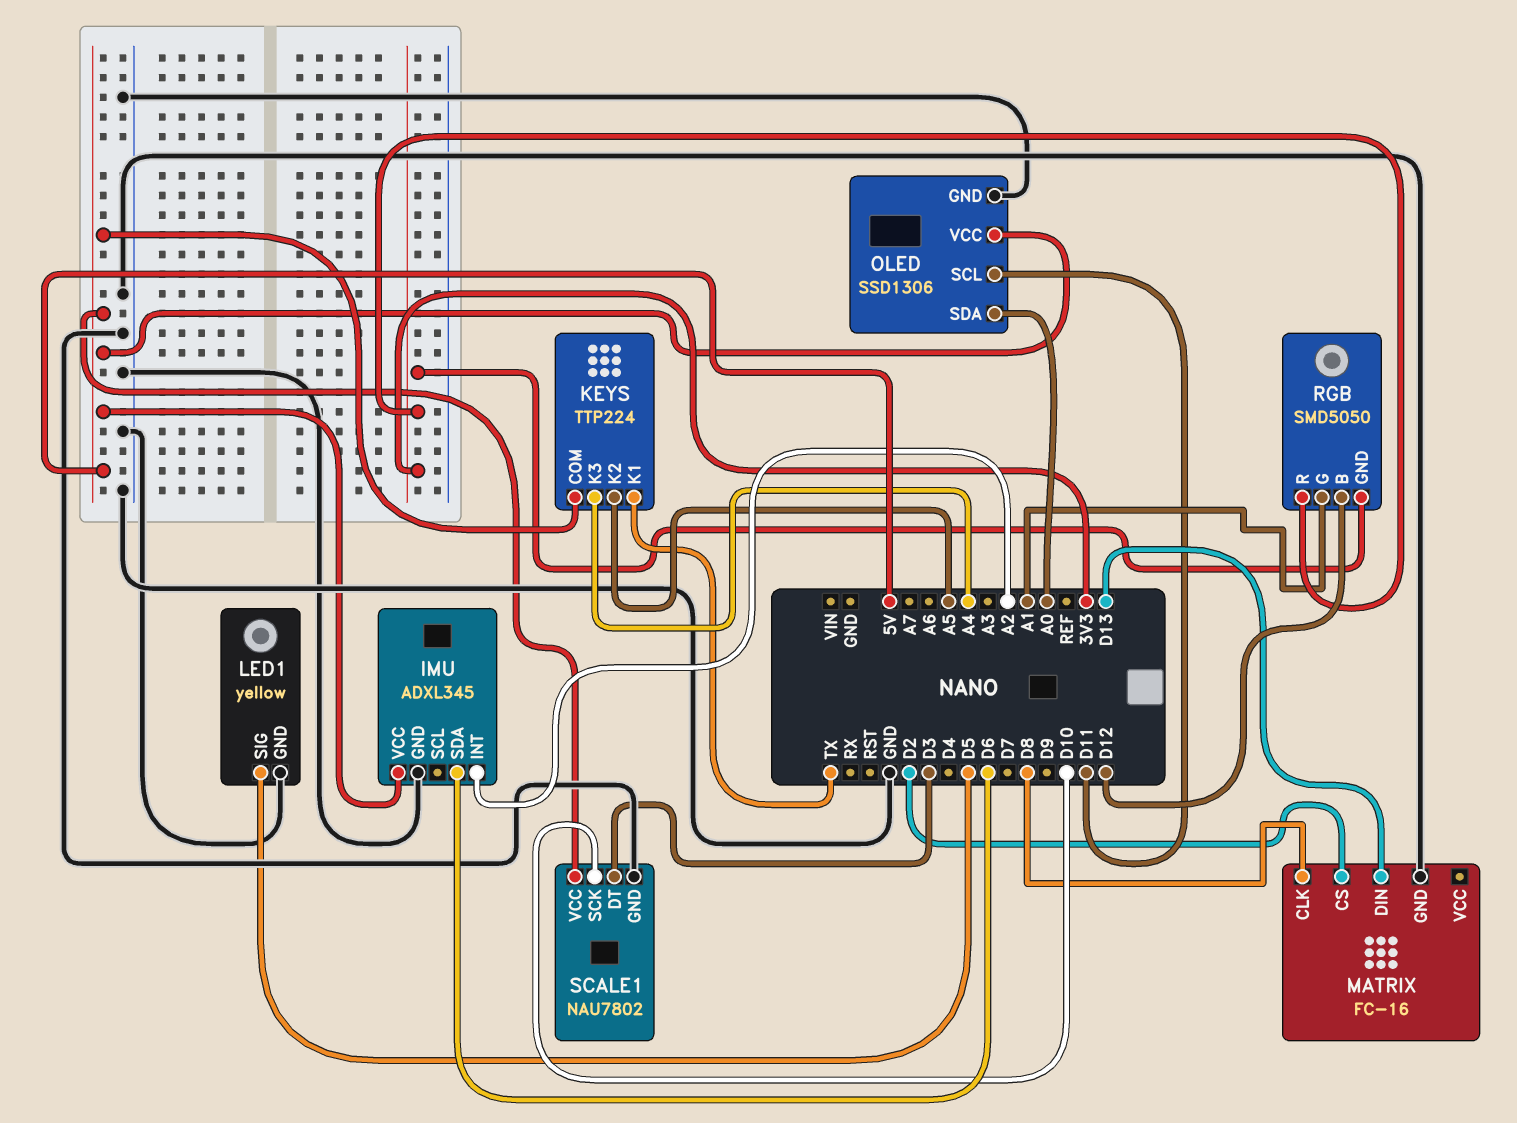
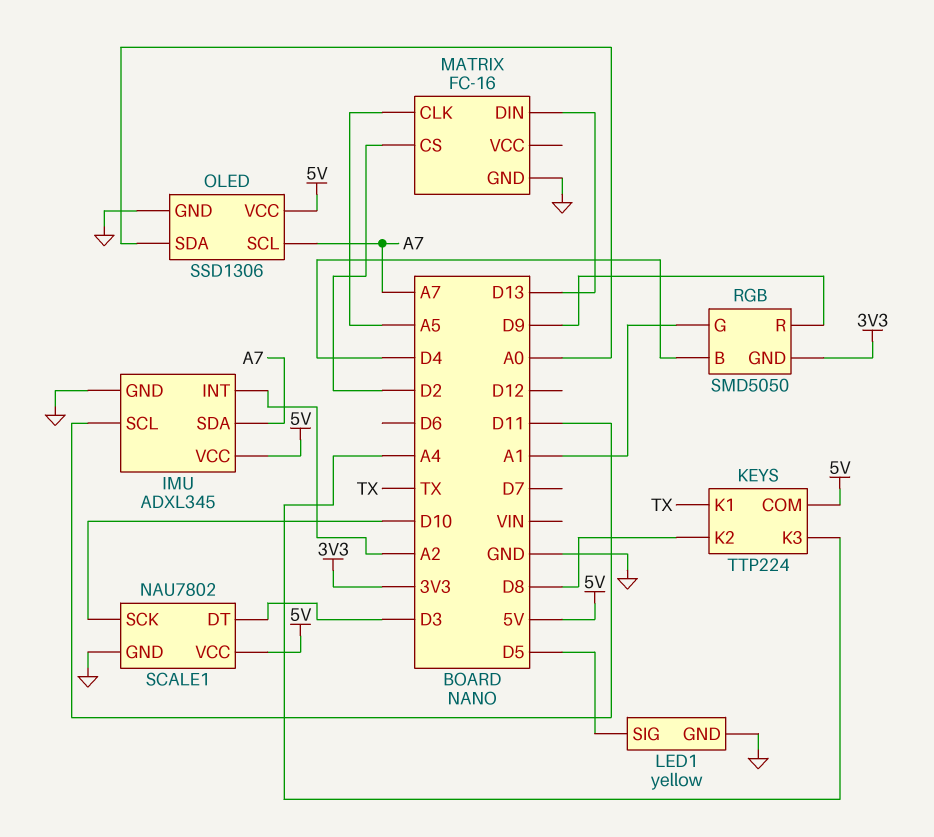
IMU pin SCL: none -> D11
IMU pin SDA: D6 -> A7
KEYS pin K2: A5 -> D8
MATRIX pin CLK: D8 -> A5
OLED pin SCL: D11 -> A7
RGB pin B: D12 -> D4
RGB pin R: 3V3 -> D9

